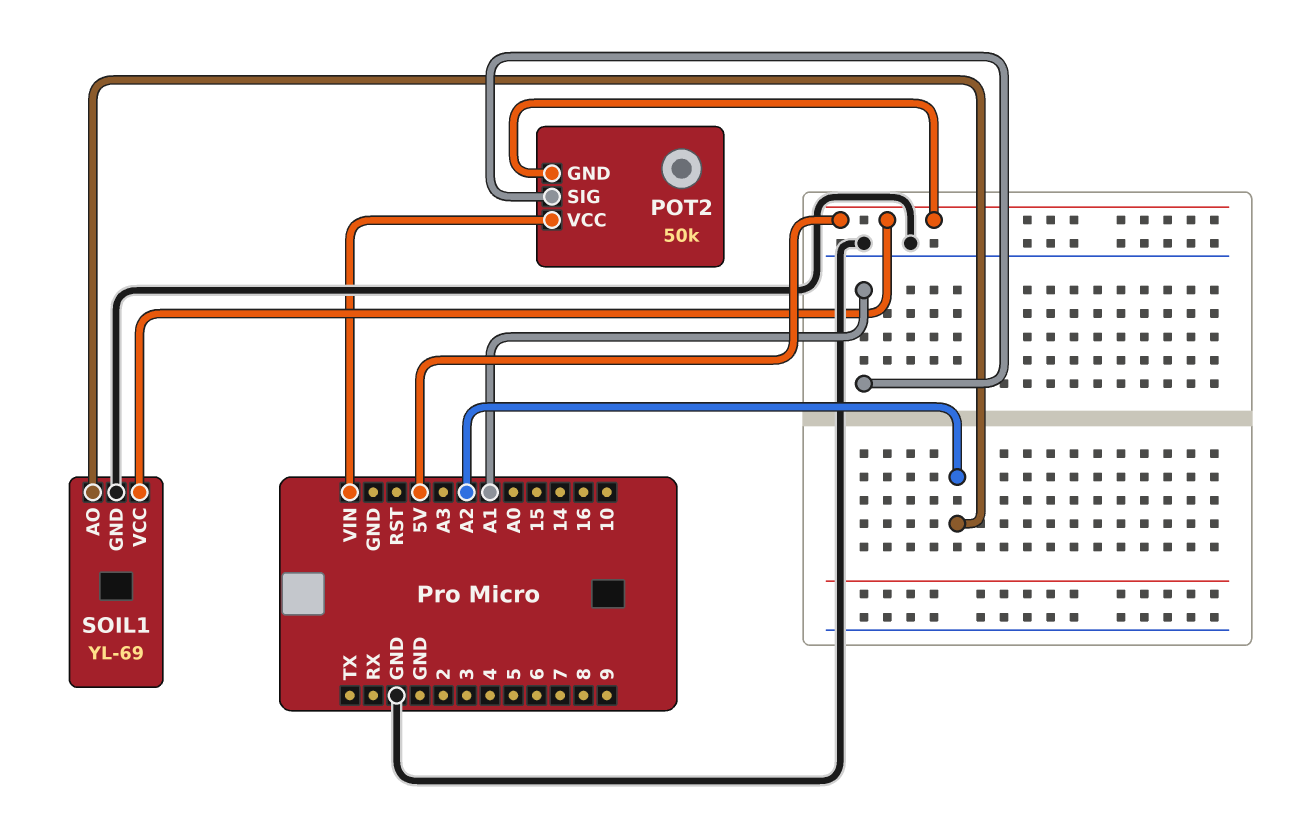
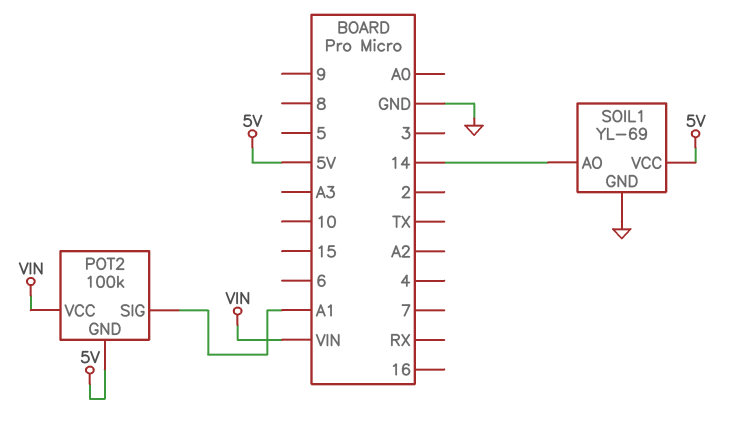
POT2: 50k -> 100k
SOIL1 pin AO: A2 -> 14

